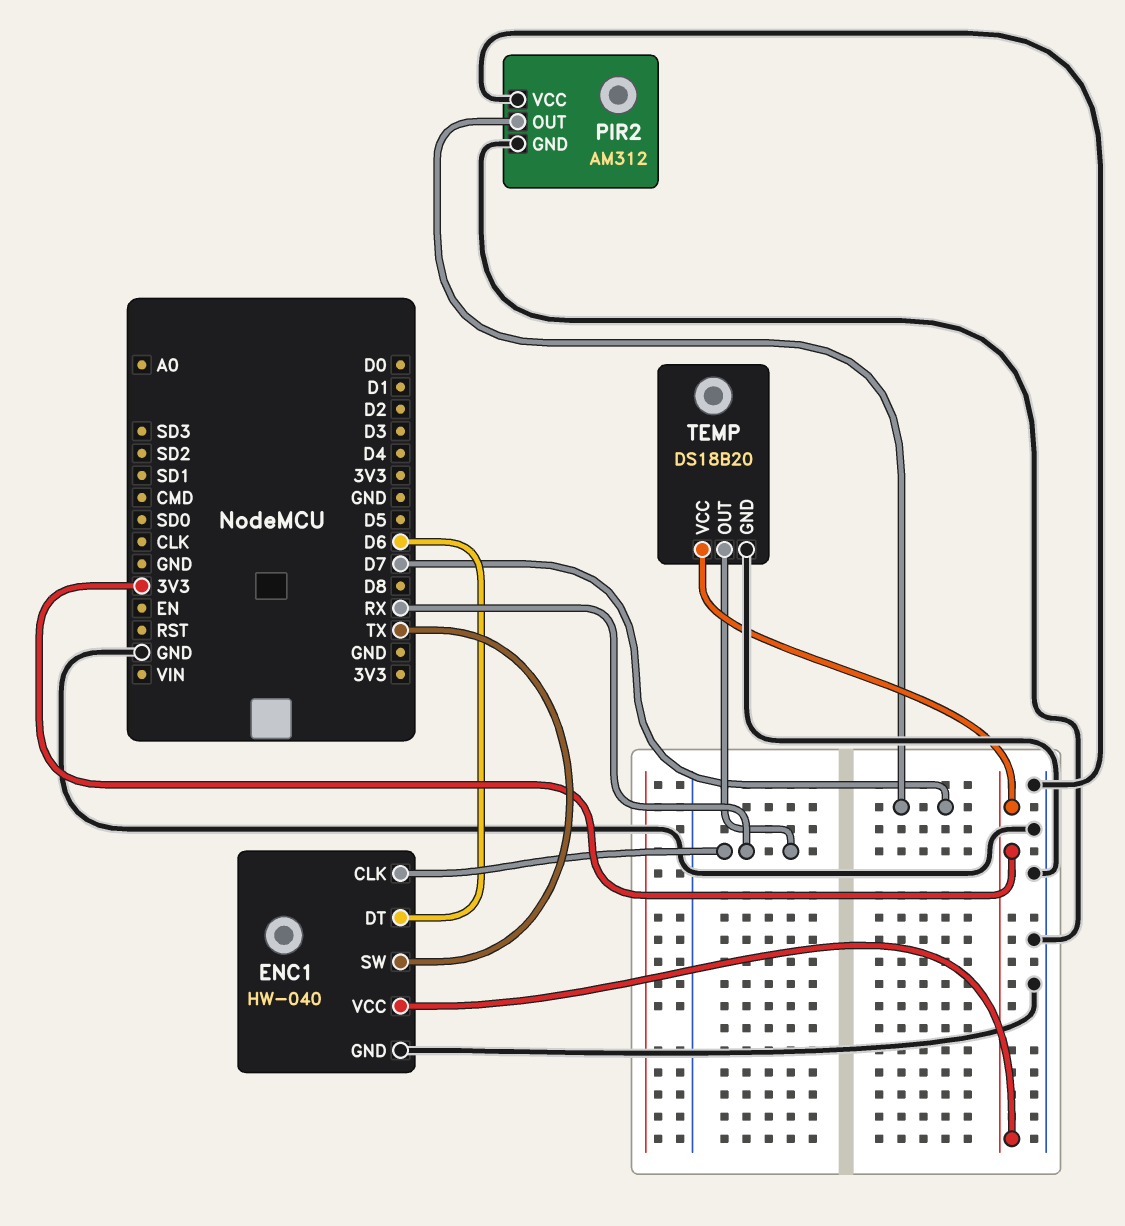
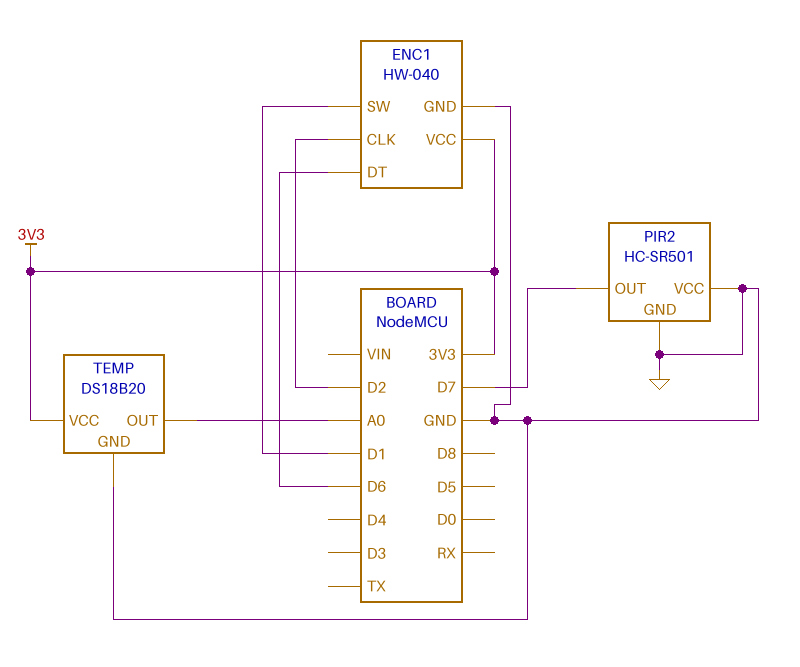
ENC1 pin CLK: RX -> D2
ENC1 pin SW: TX -> D1
PIR2: AM312 -> HC-SR501
TEMP pin OUT: RX -> A0

